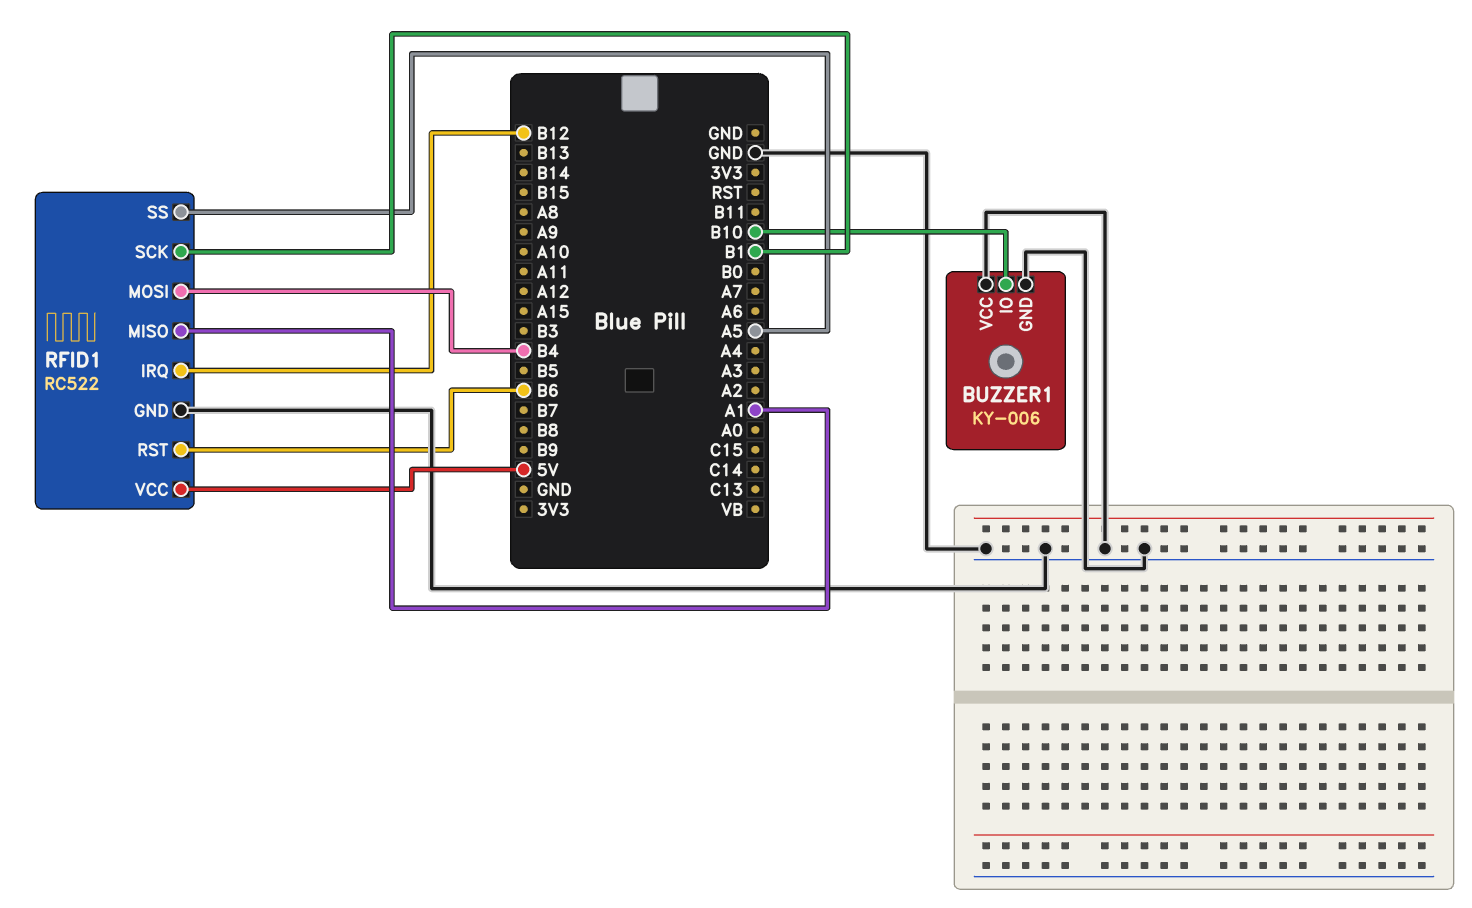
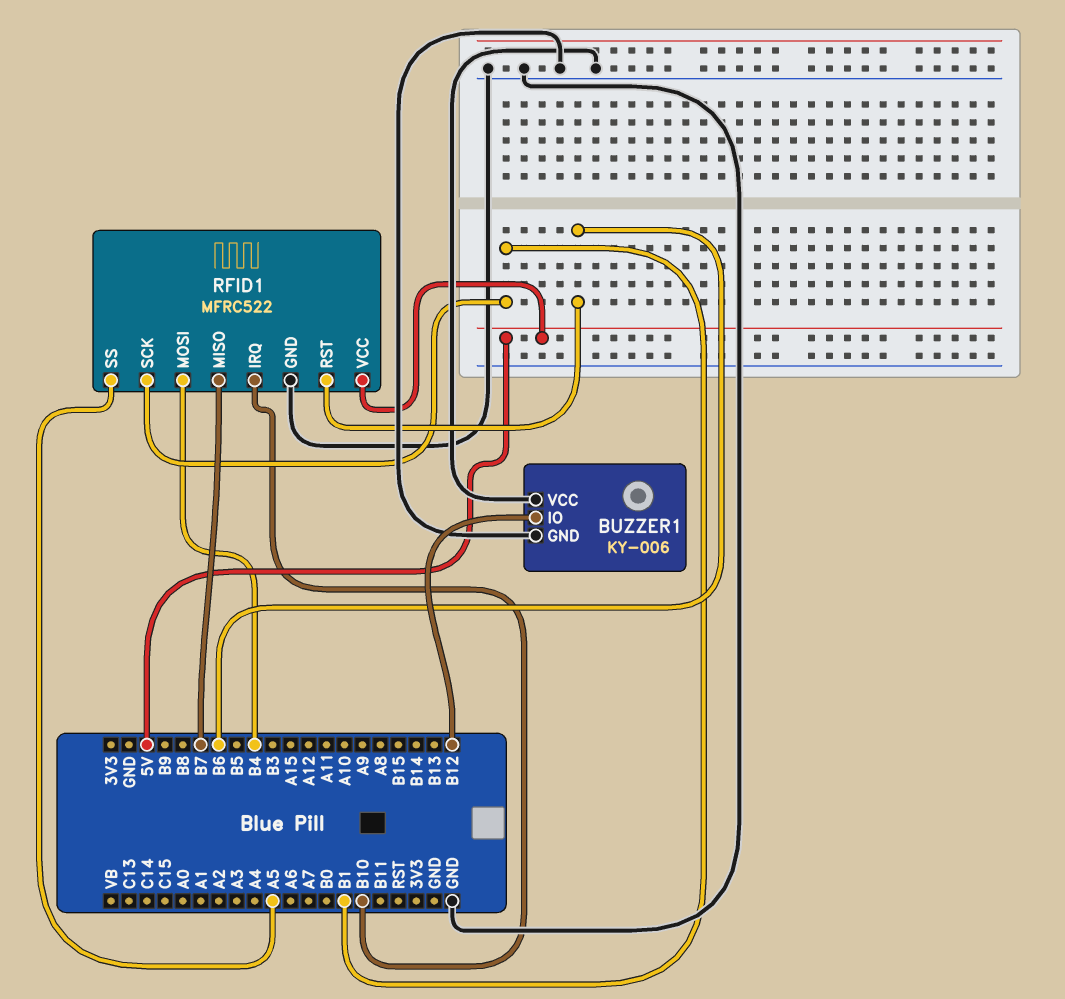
BUZZER1 pin IO: B10 -> B12
RFID1: RC522 -> MFRC522
RFID1 pin IRQ: B12 -> B10
RFID1 pin MISO: A1 -> B7

